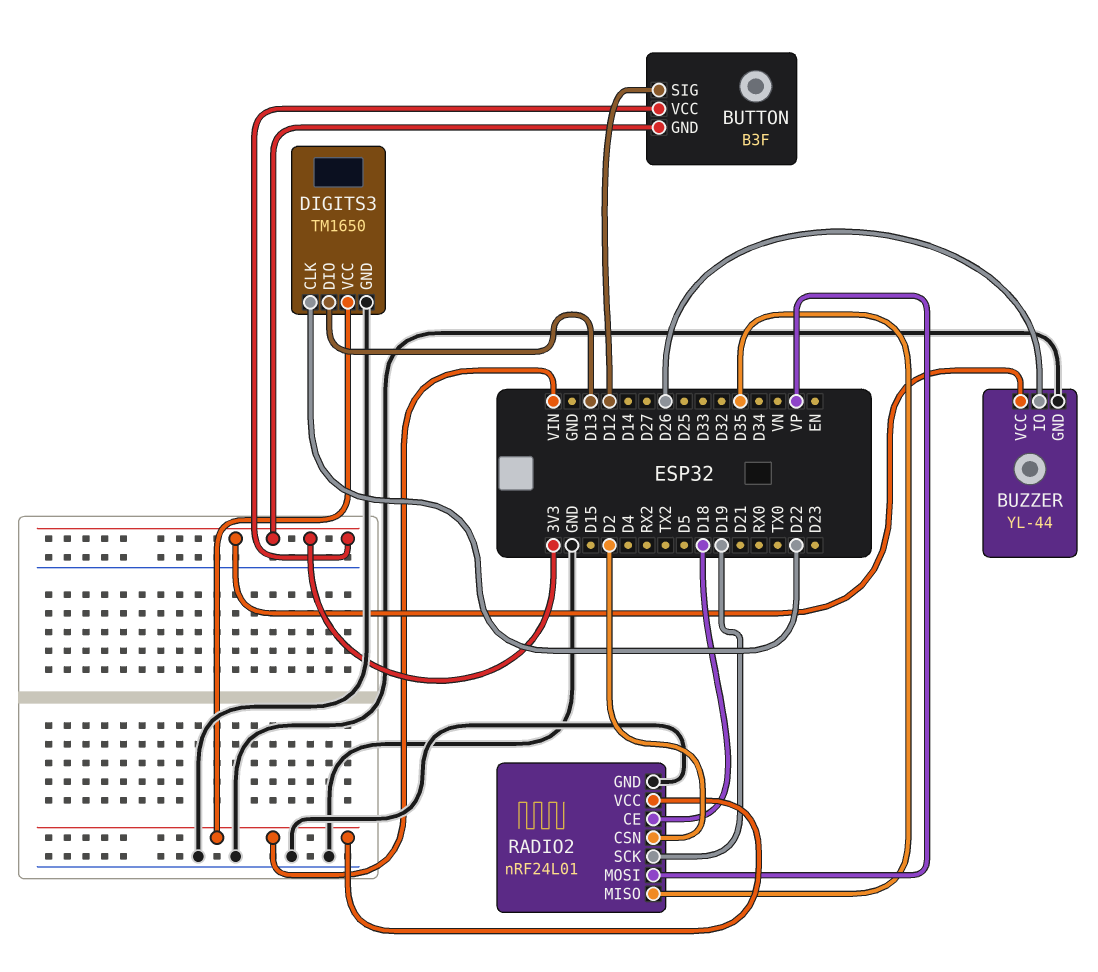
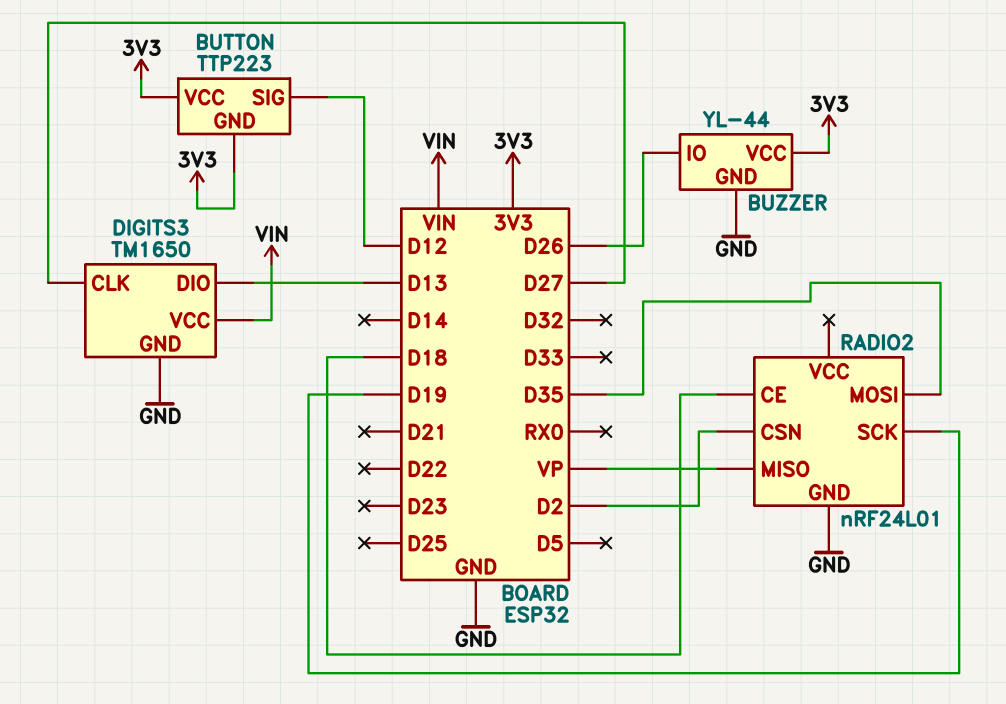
BUTTON: B3F -> TTP223
DIGITS3 pin CLK: D22 -> D27
RADIO2 pin MISO: D35 -> VP
RADIO2 pin MOSI: VP -> D35
RADIO2 pin VCC: VIN -> none

